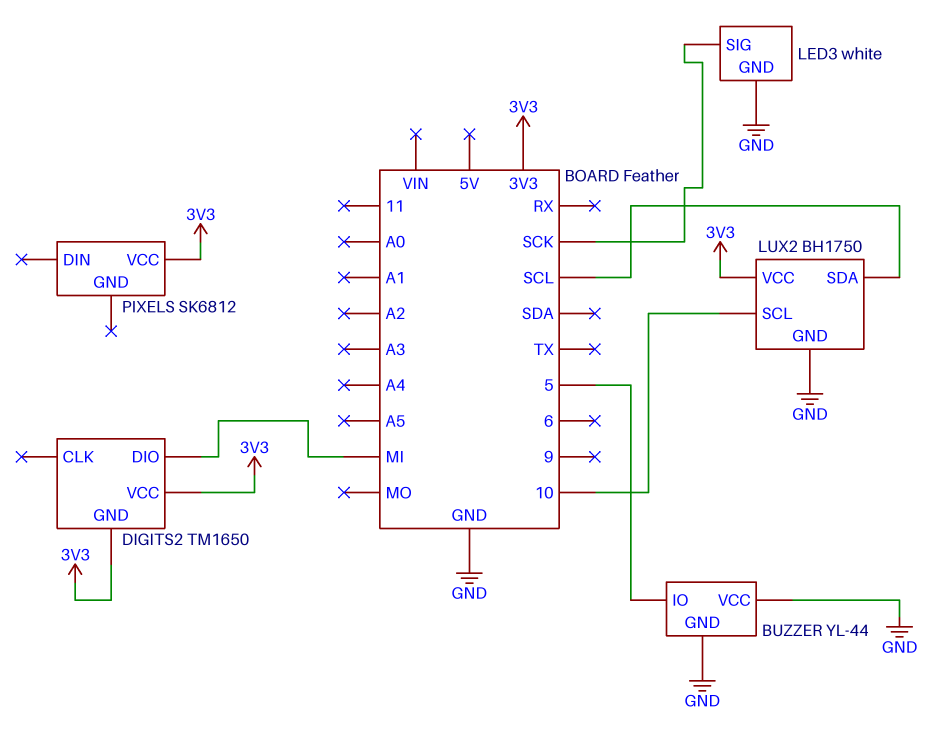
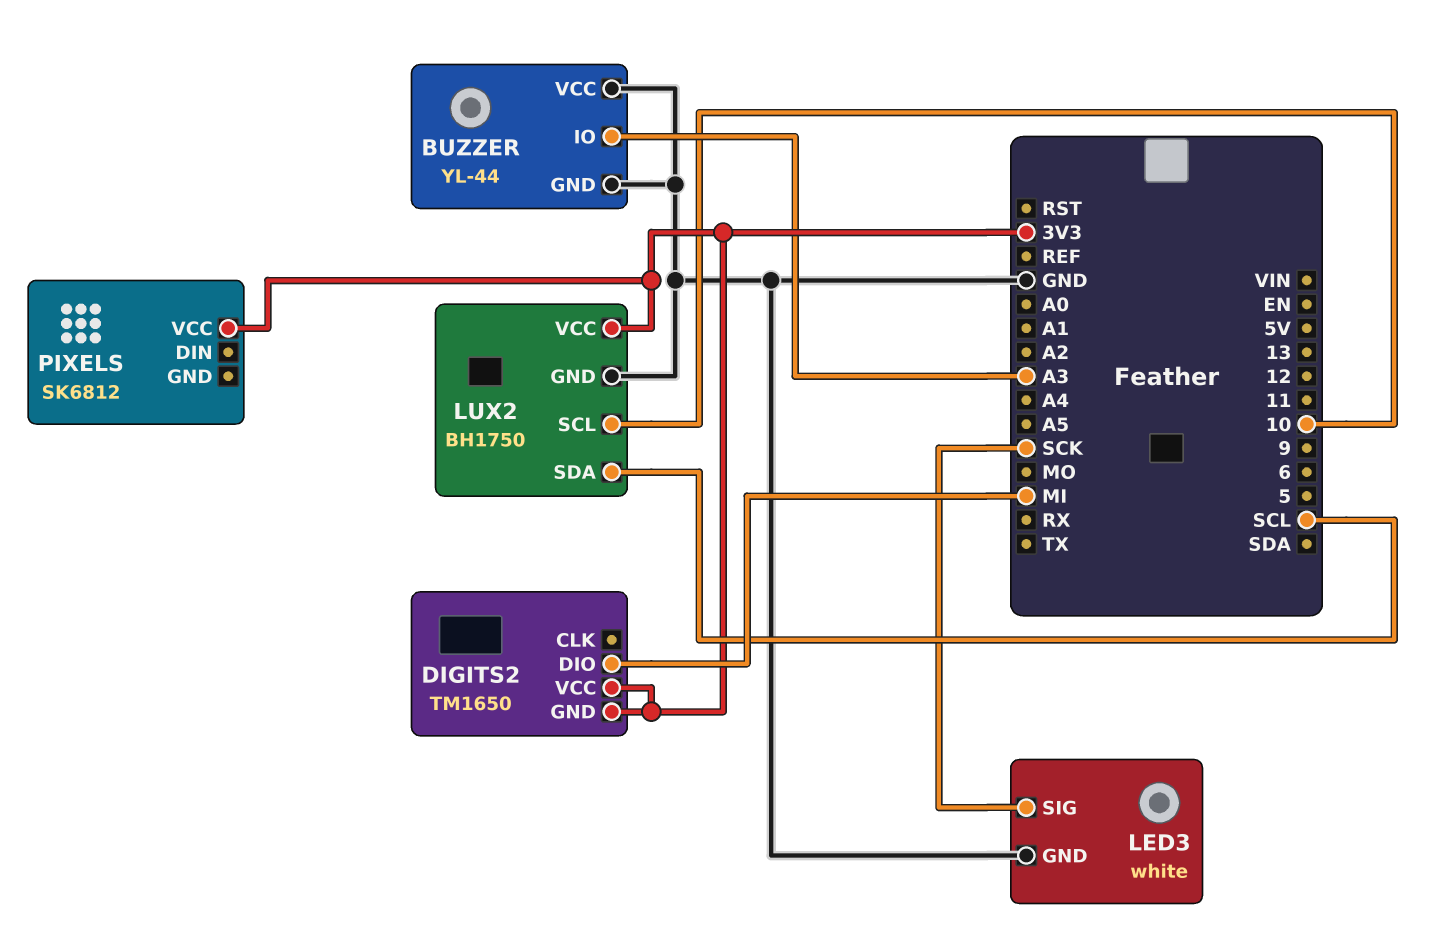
BUZZER pin IO: 5 -> A3

